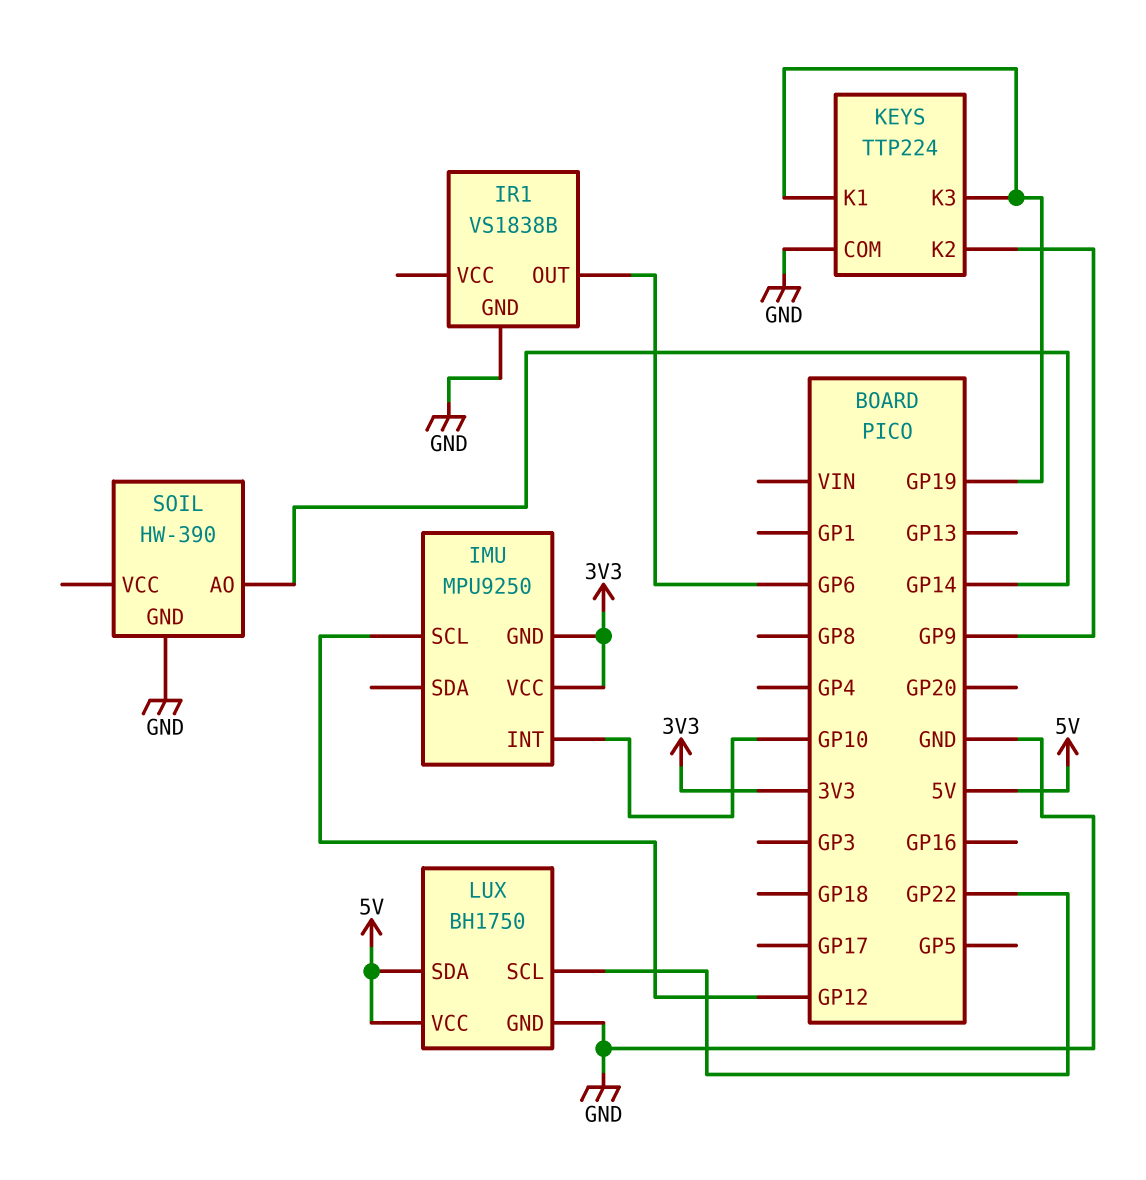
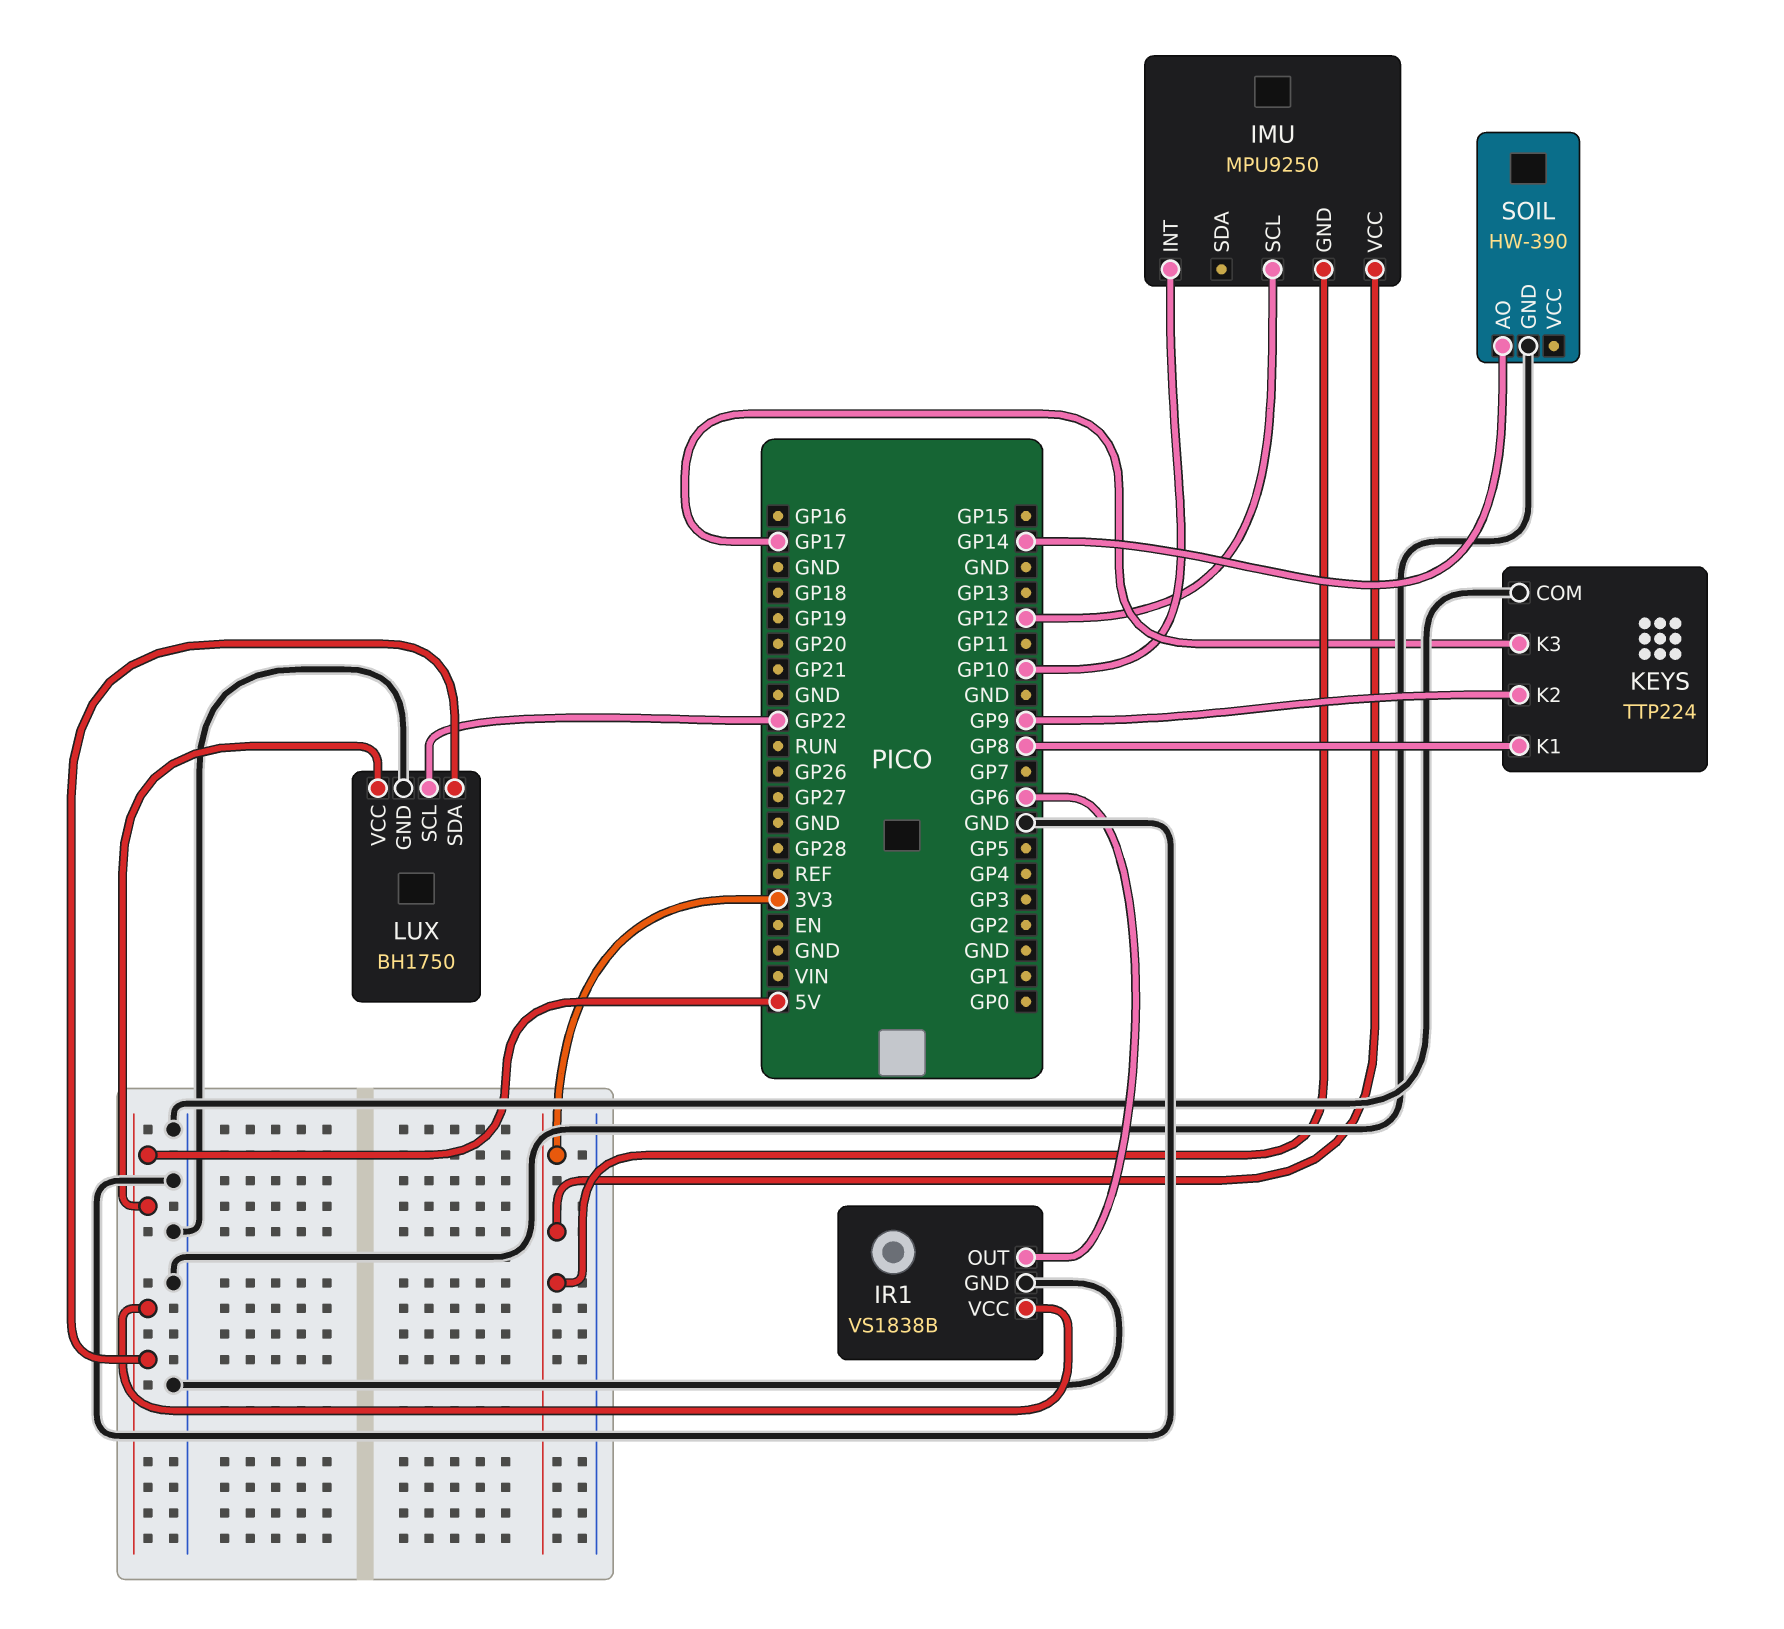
IR1 pin VCC: none -> 5V
KEYS pin K1: GP19 -> GP8
KEYS pin K3: GP19 -> GP17

